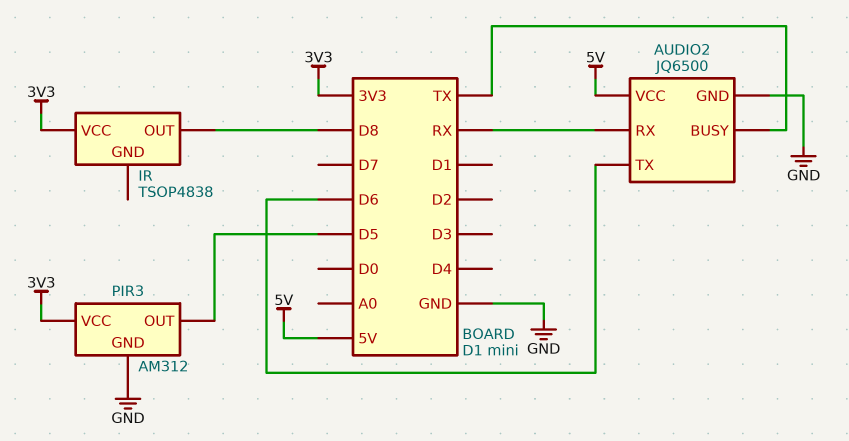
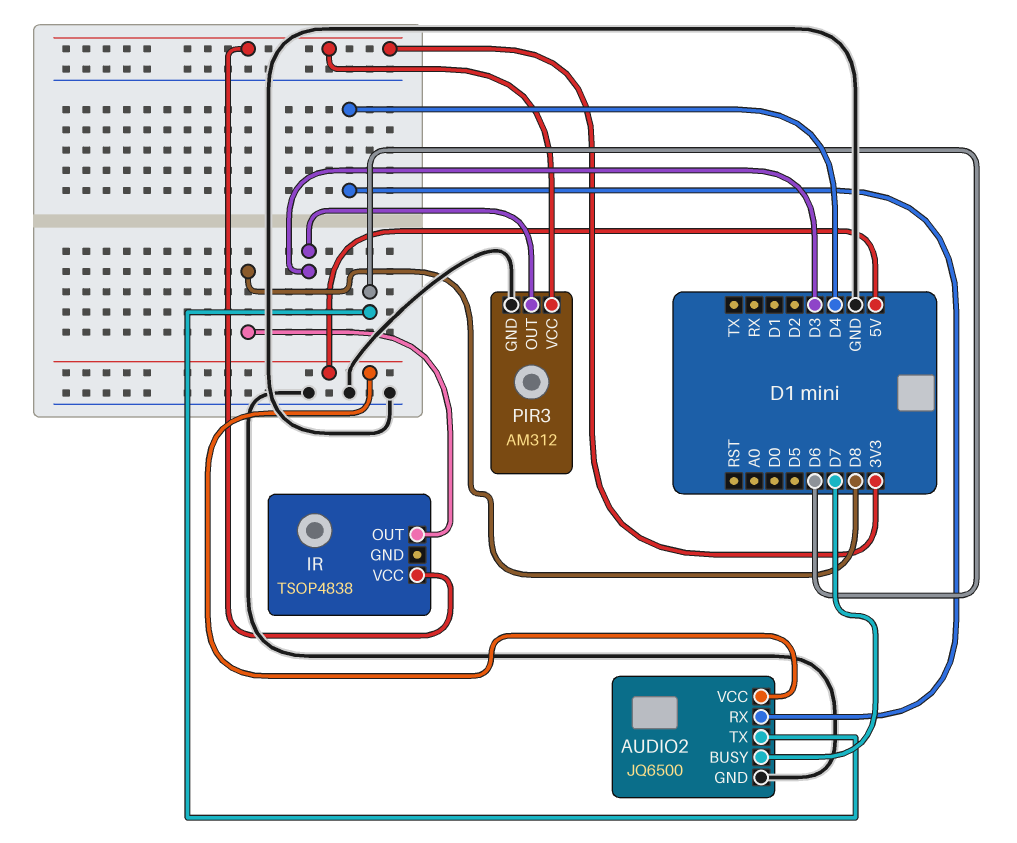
AUDIO2 pin BUSY: TX -> D7
AUDIO2 pin RX: RX -> D4
PIR3 pin OUT: D5 -> D3

